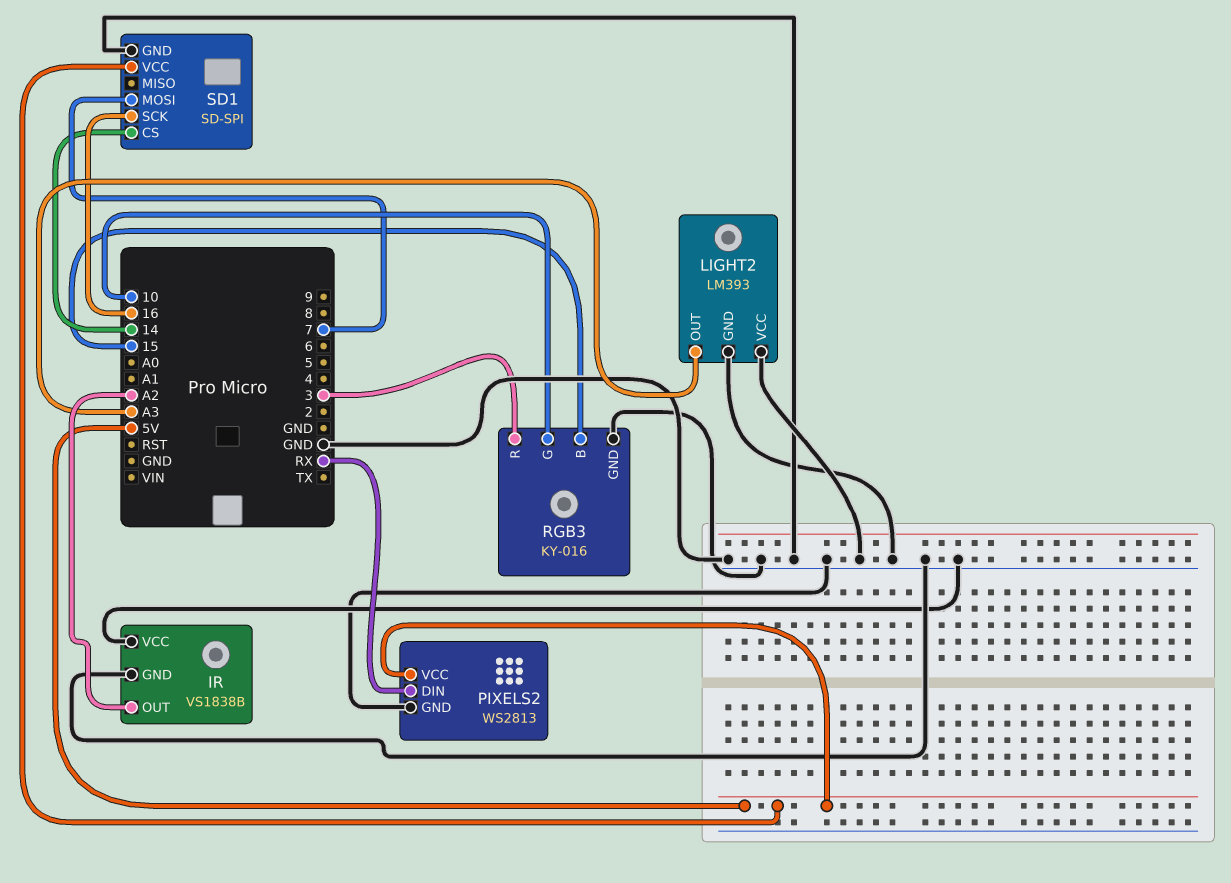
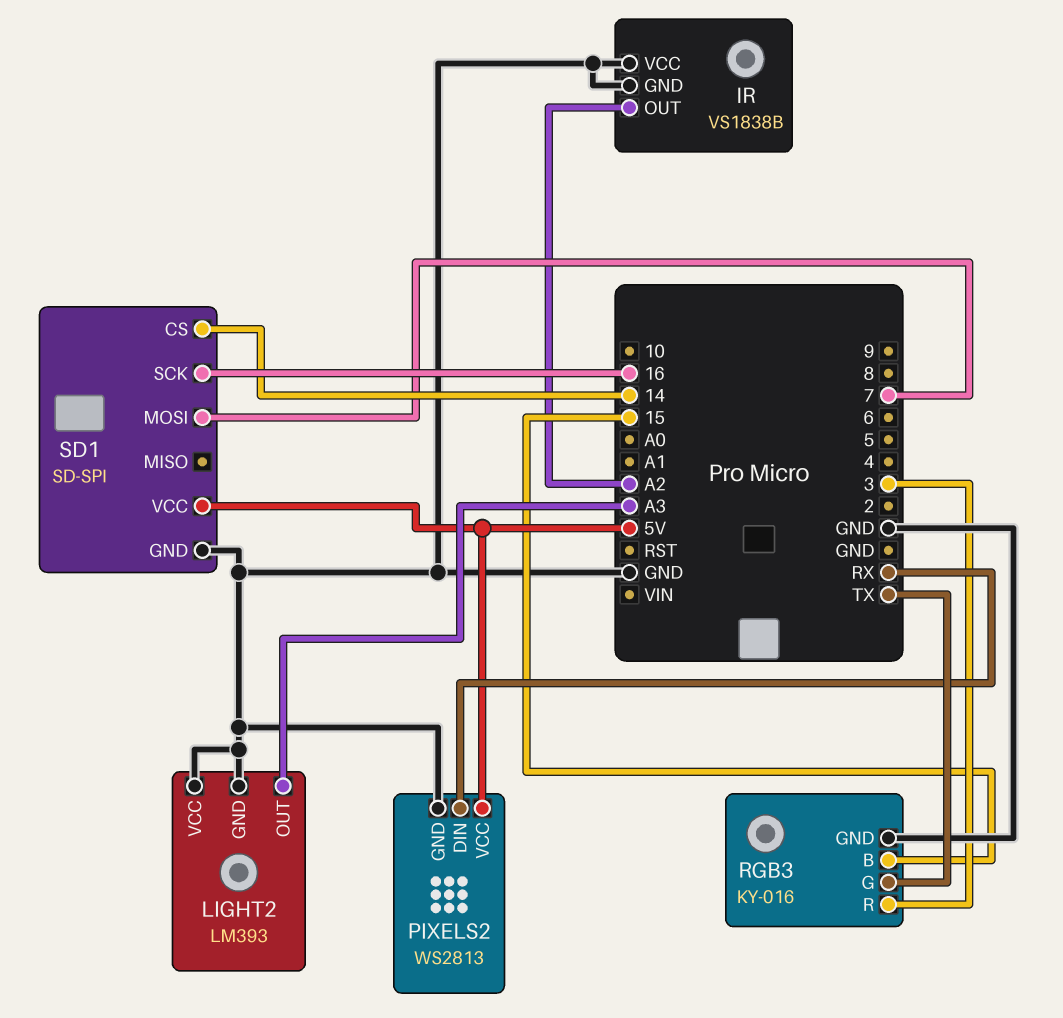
RGB3 pin G: 10 -> TX

